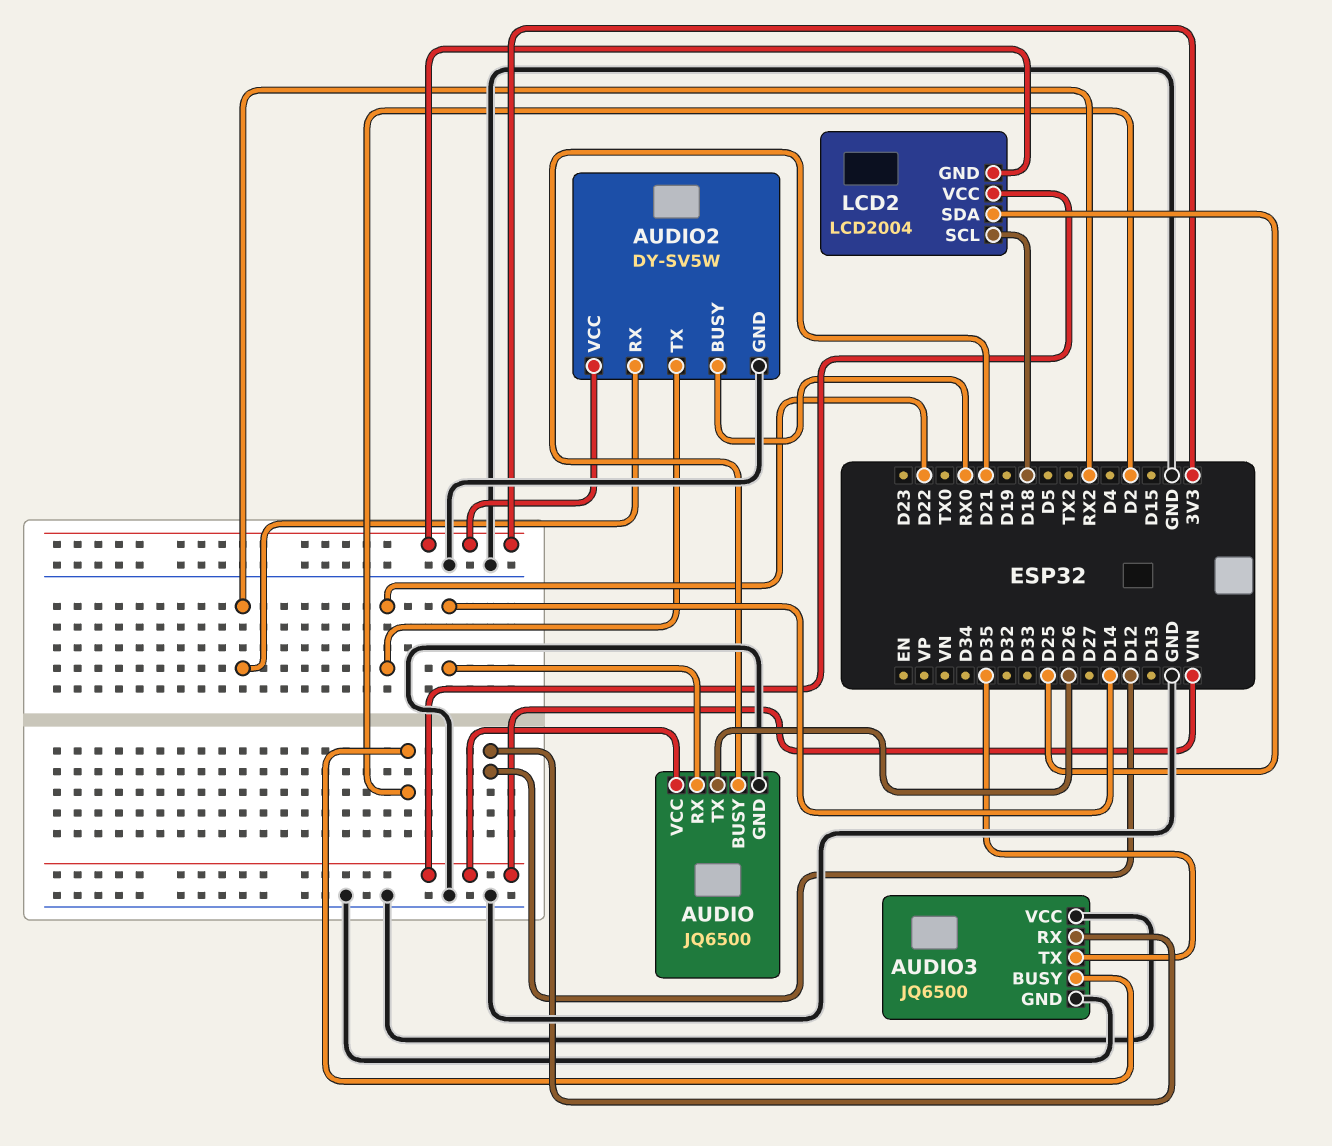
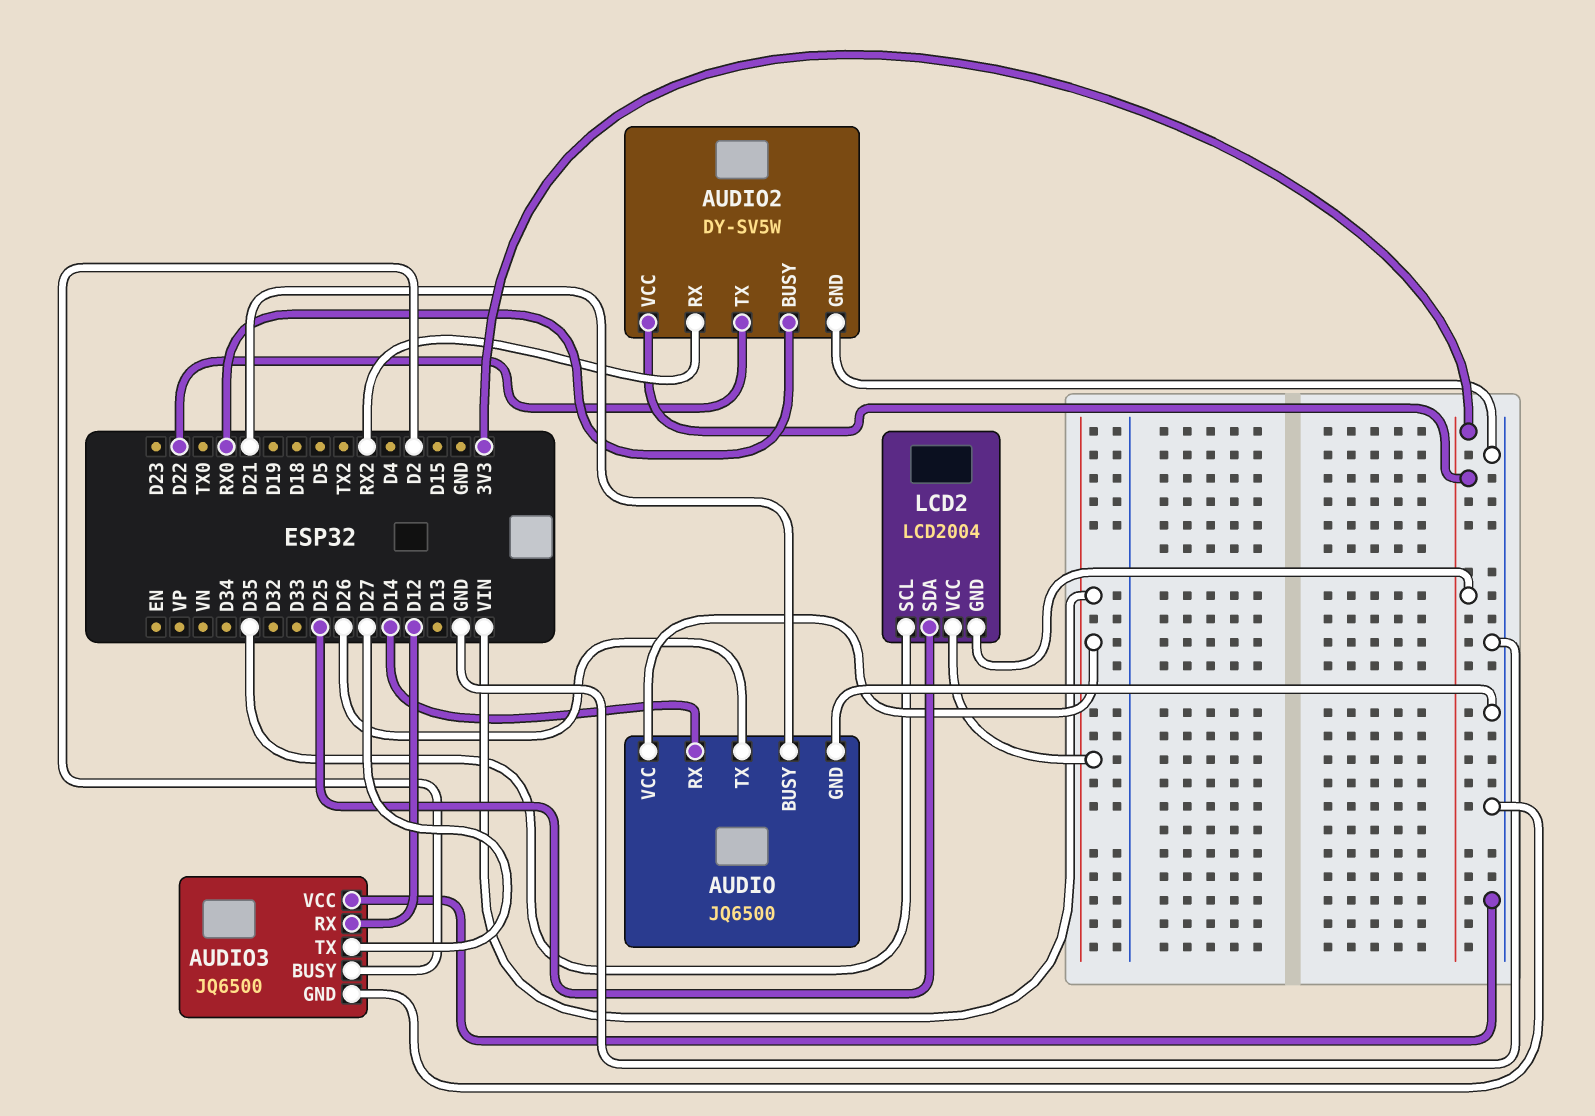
AUDIO3 pin TX: D35 -> D27
LCD2 pin SCL: D18 -> D35

